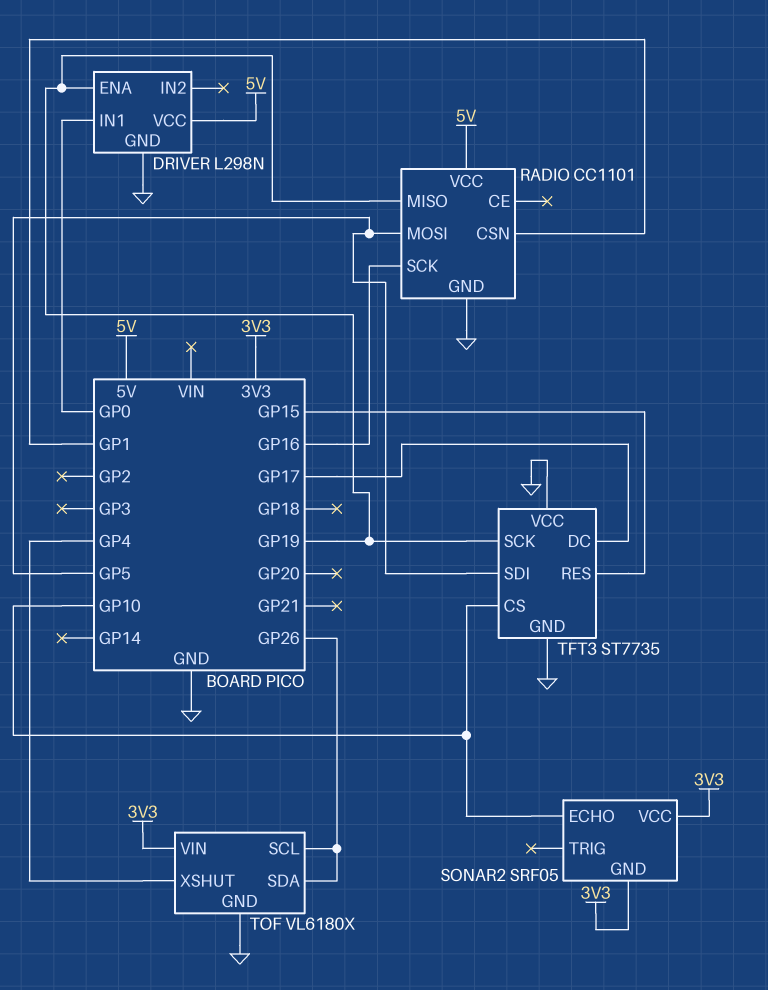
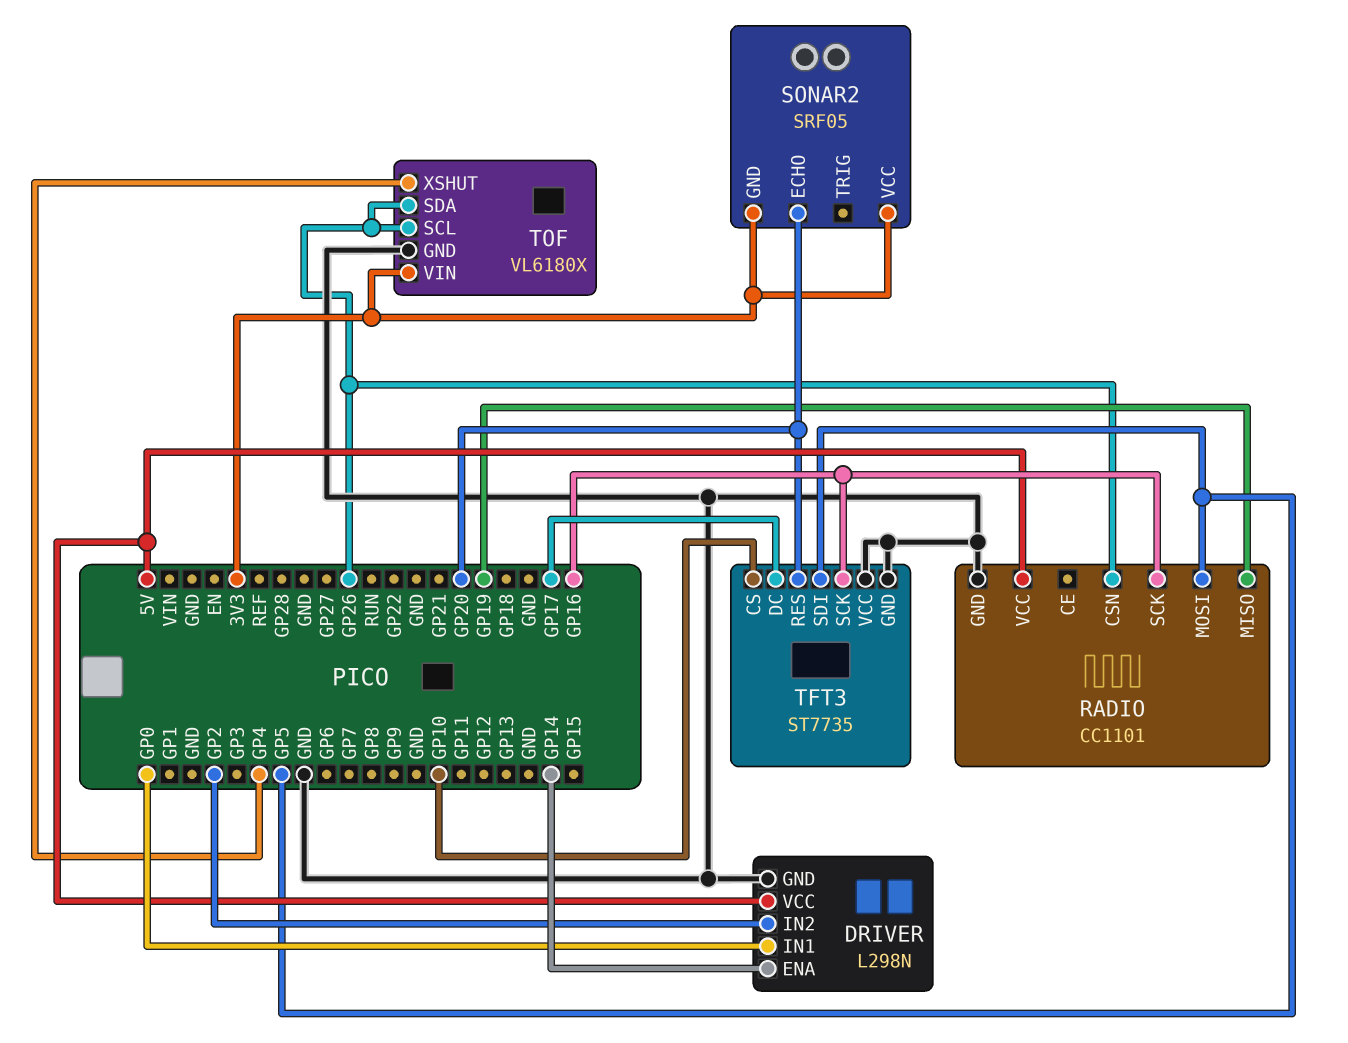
DRIVER pin ENA: GP19 -> GP14
DRIVER pin IN2: none -> GP2
RADIO pin CSN: GP1 -> GP26
SONAR2 pin ECHO: GP10 -> GP20
TFT3 pin RES: GP15 -> GP20
TFT3 pin SCK: GP19 -> GP16

